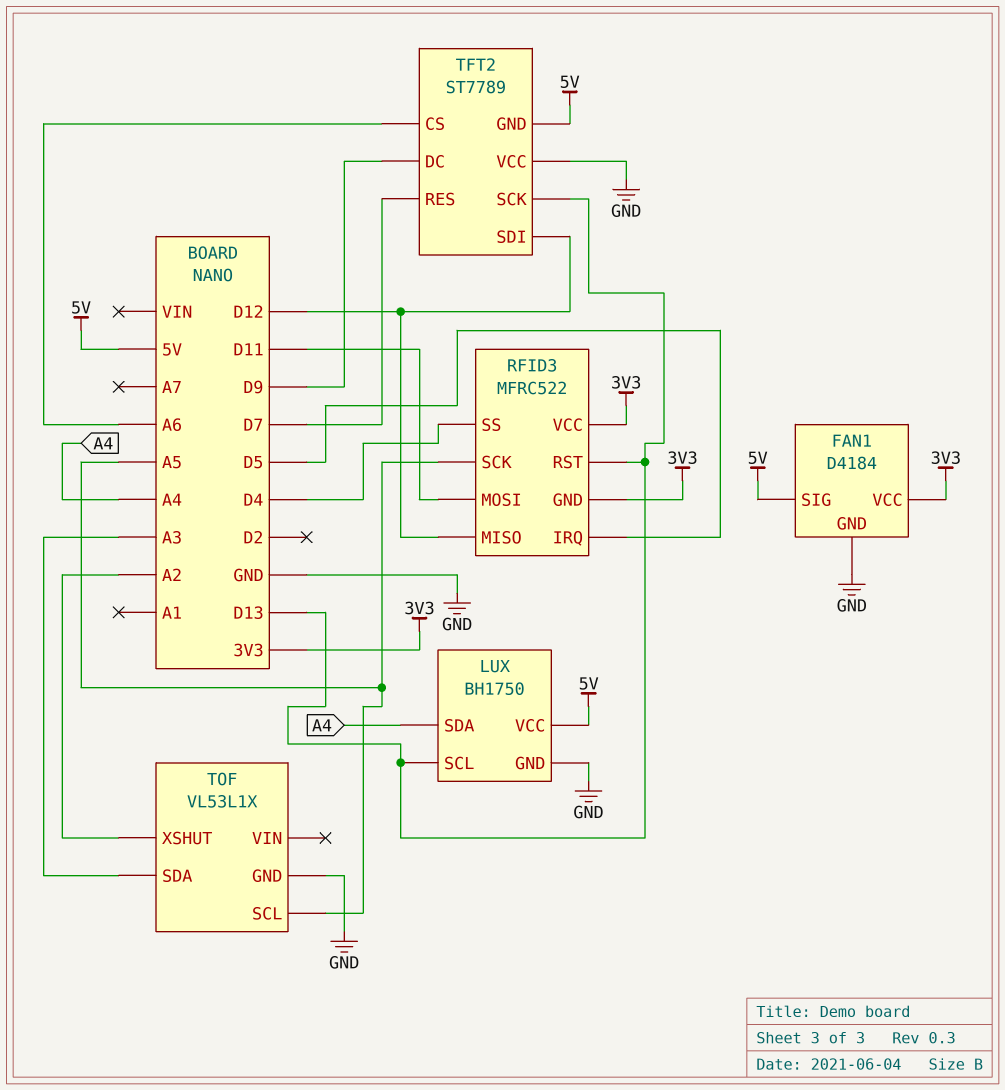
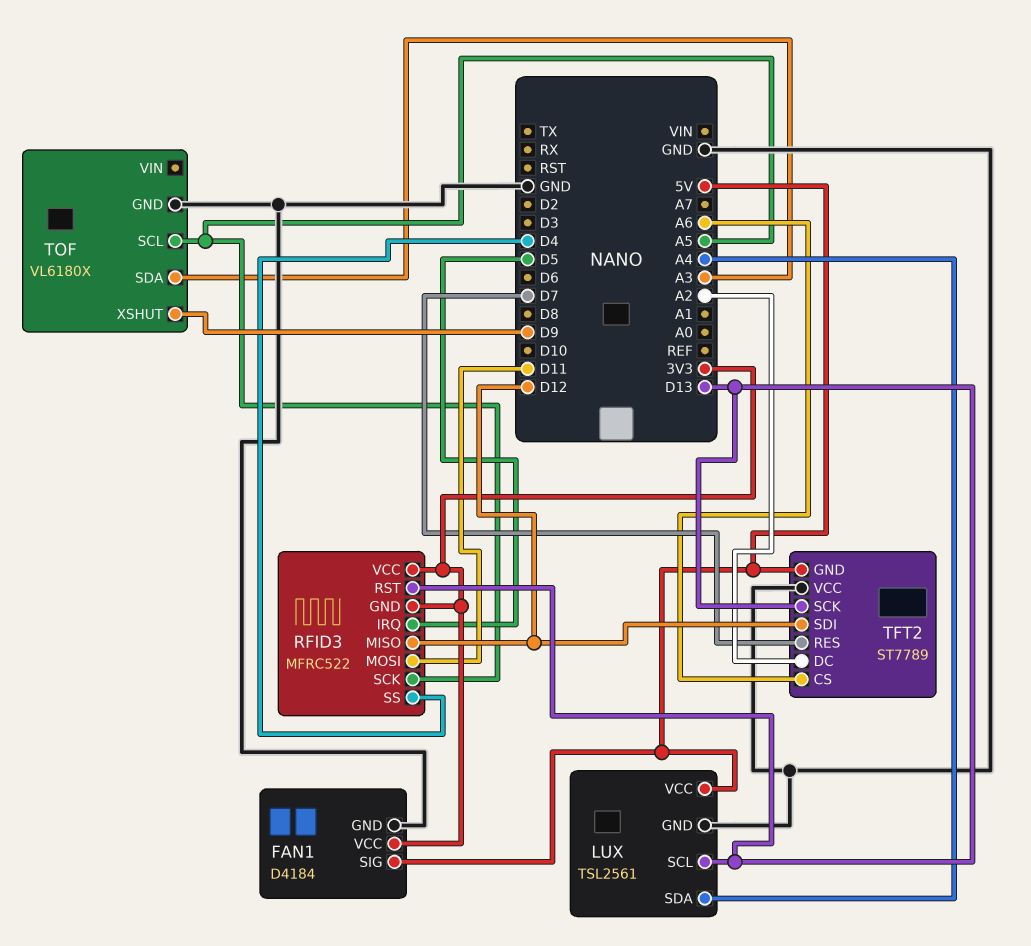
LUX: BH1750 -> TSL2561
TFT2 pin DC: D9 -> A2
TOF: VL53L1X -> VL6180X
TOF pin XSHUT: A2 -> D9

